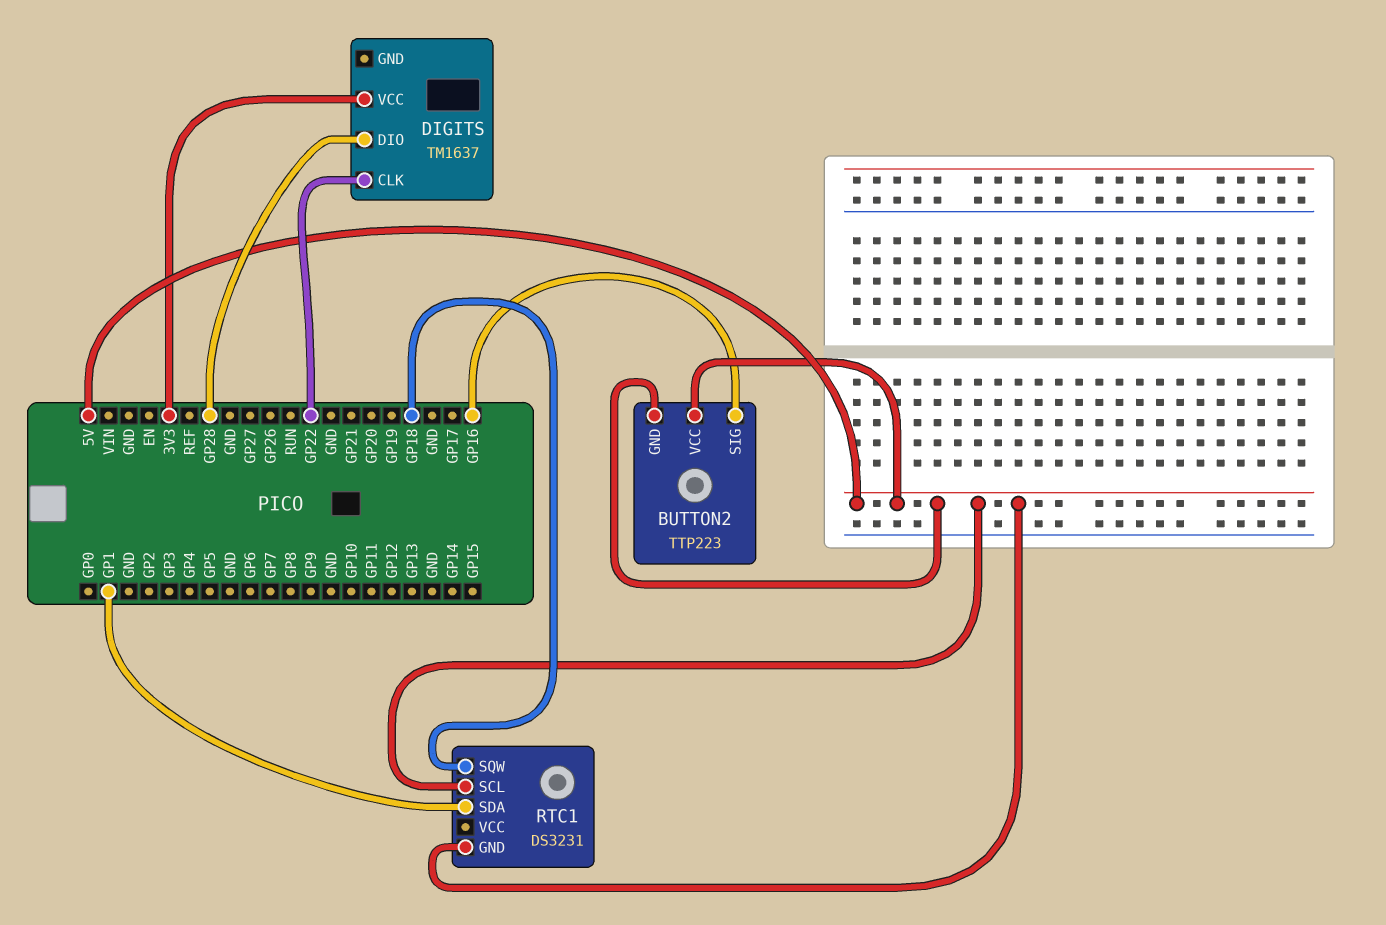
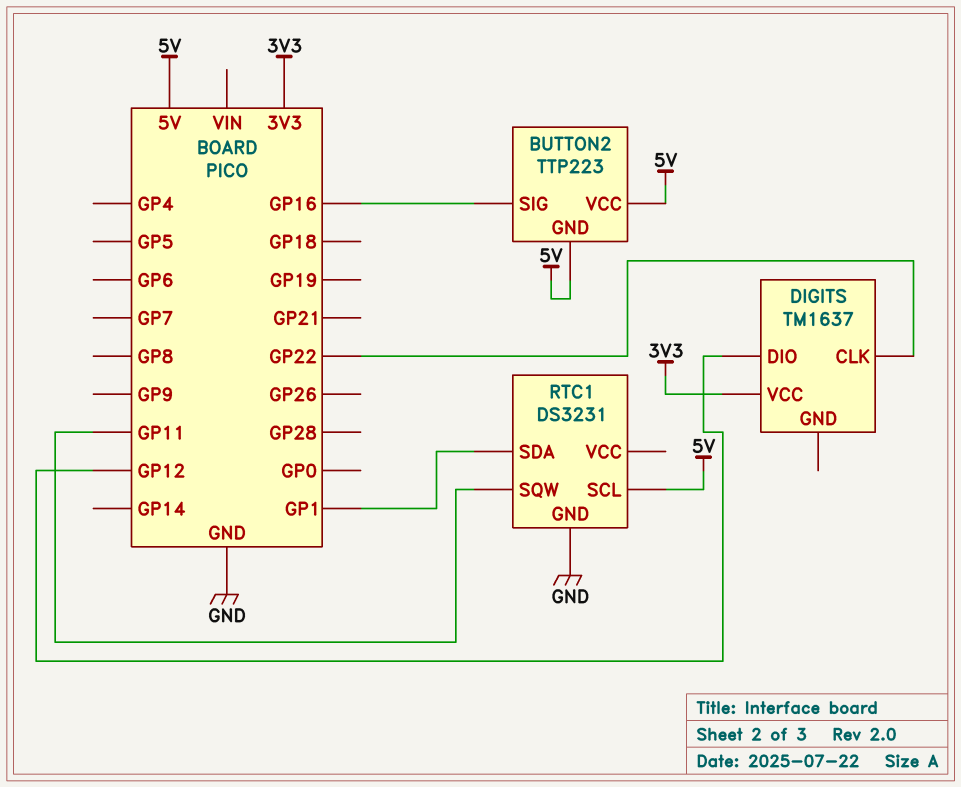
DIGITS pin DIO: GP28 -> GP12
RTC1 pin GND: 5V -> GND
RTC1 pin SQW: GP18 -> GP11

